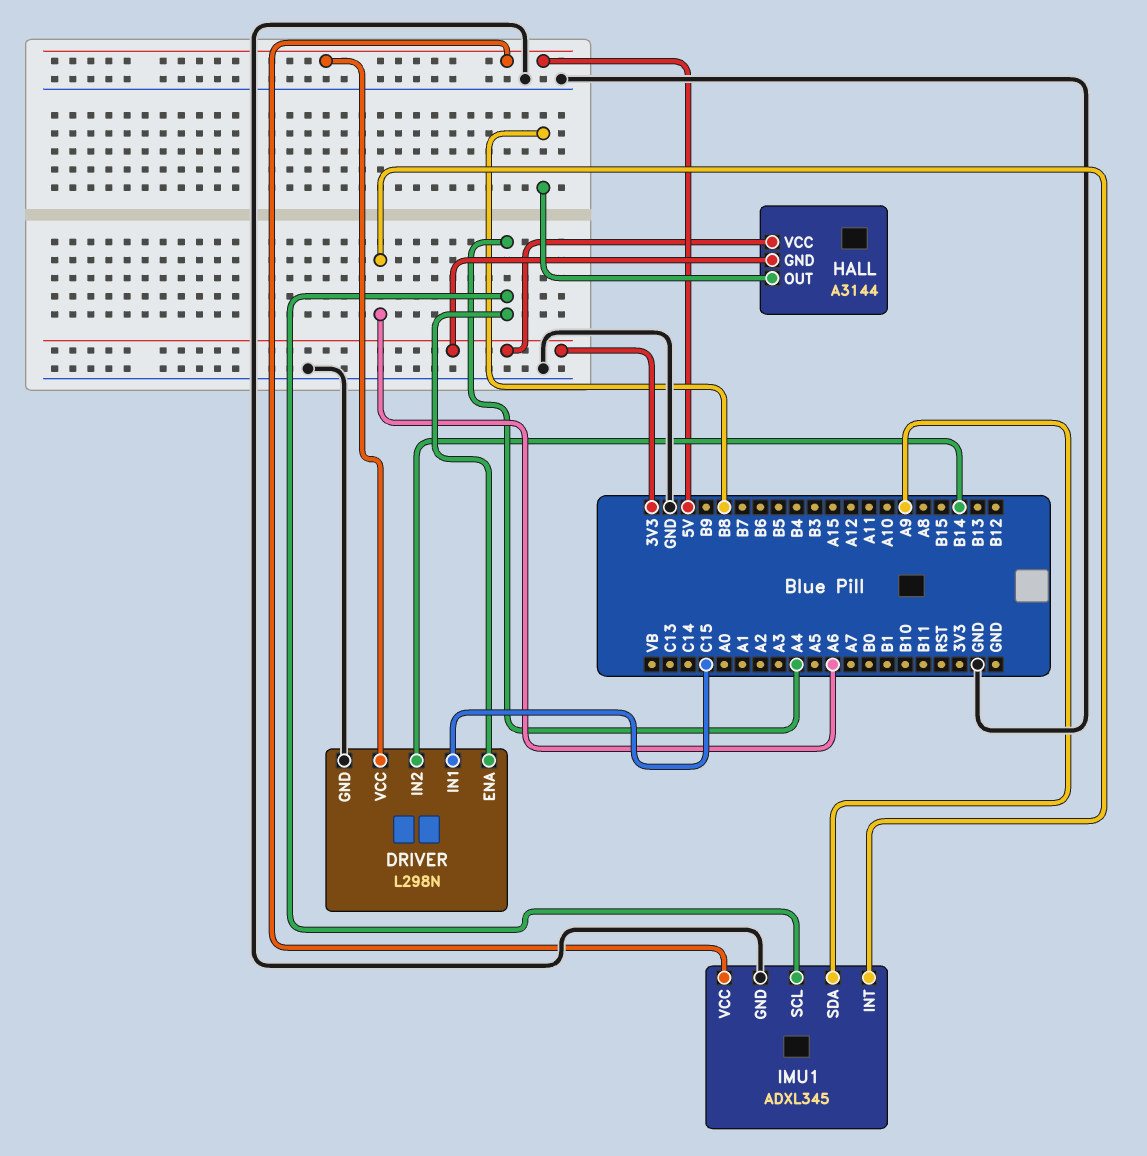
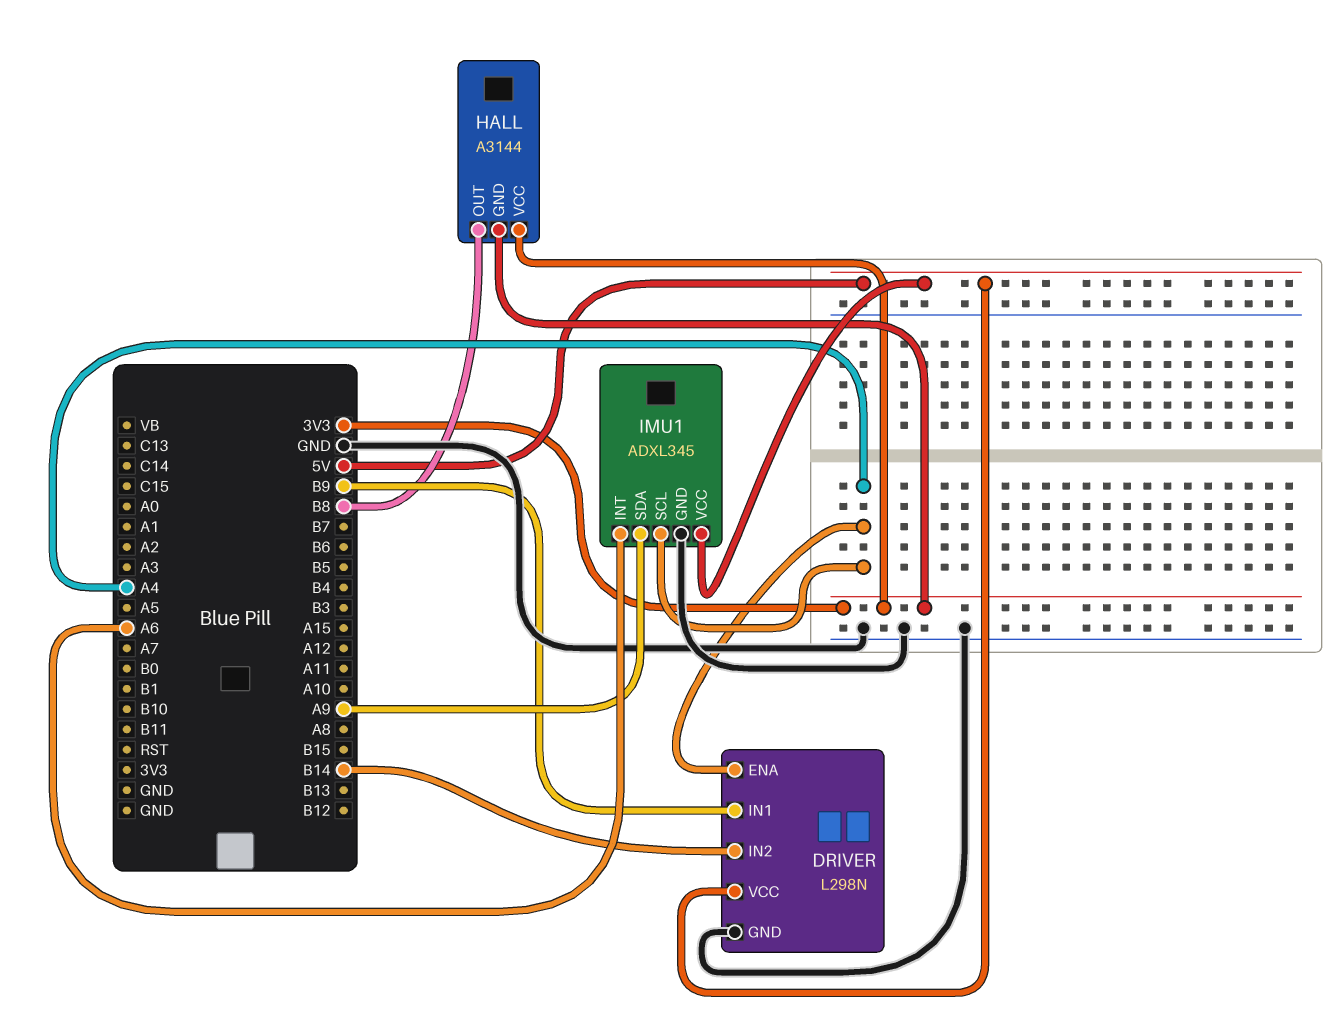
DRIVER pin IN1: C15 -> B9

